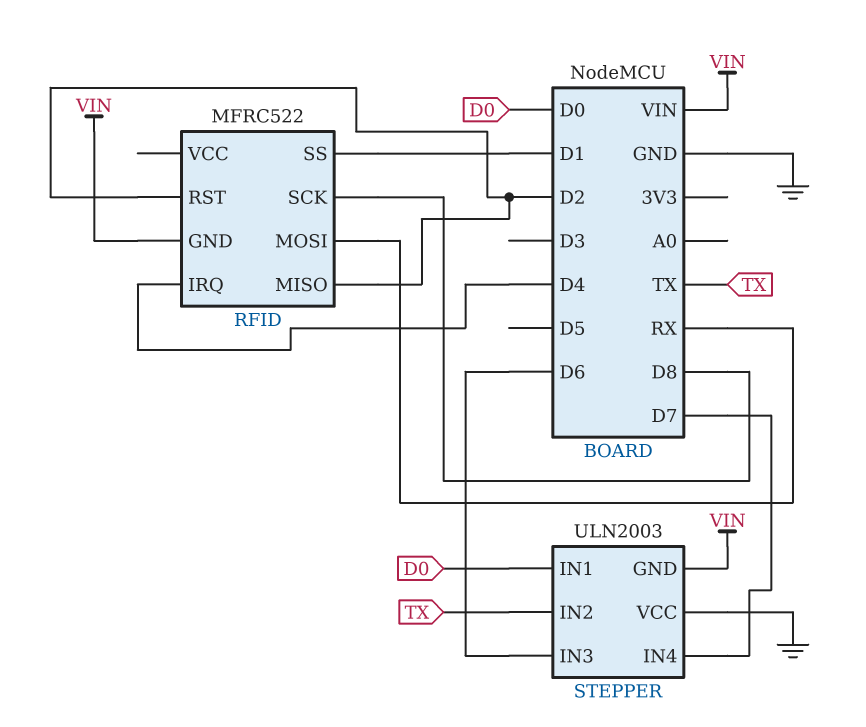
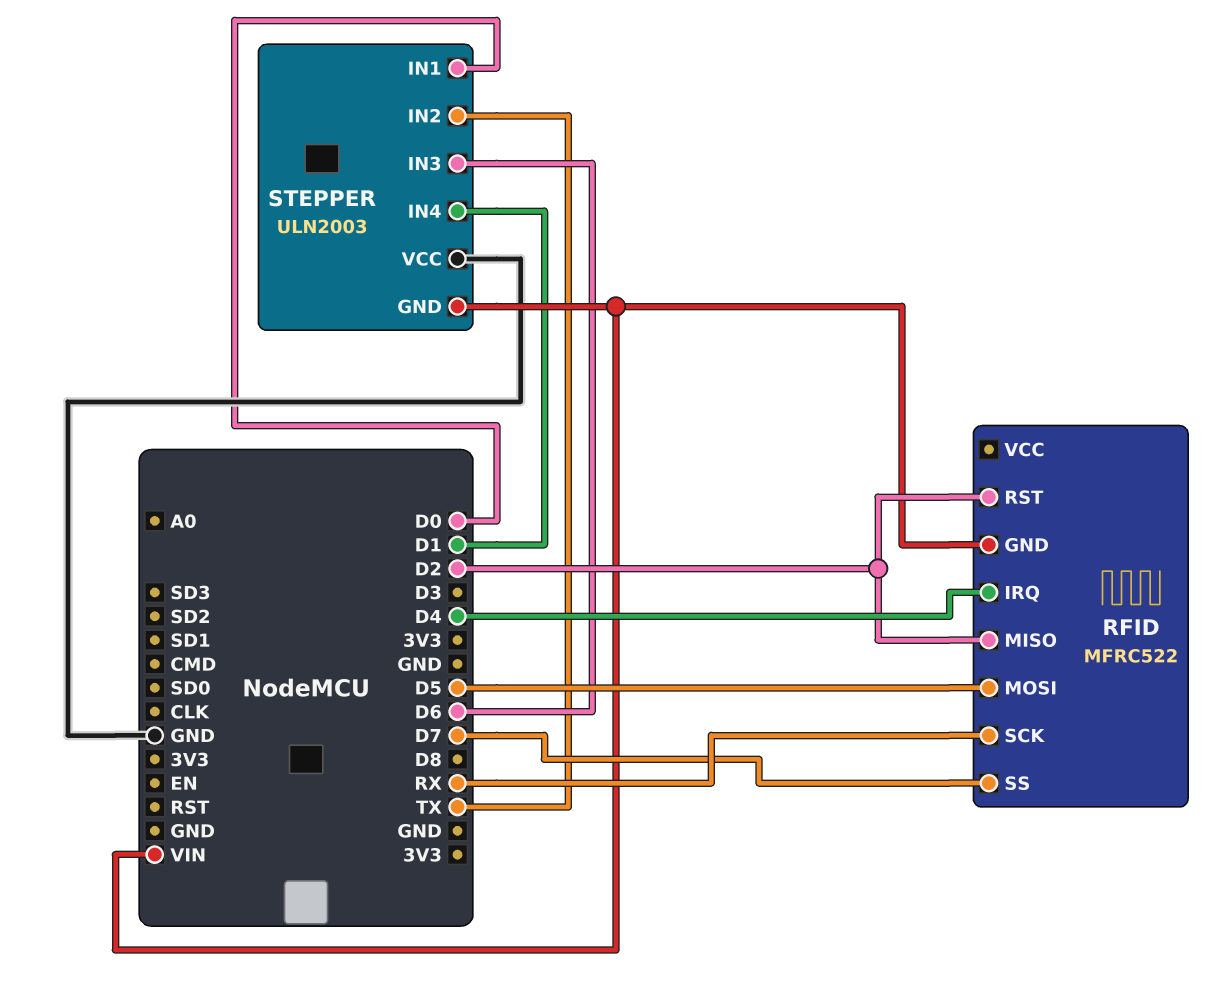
RFID pin MOSI: RX -> D5
RFID pin SCK: D8 -> RX
RFID pin SS: D1 -> D7
STEPPER pin IN4: D7 -> D1

